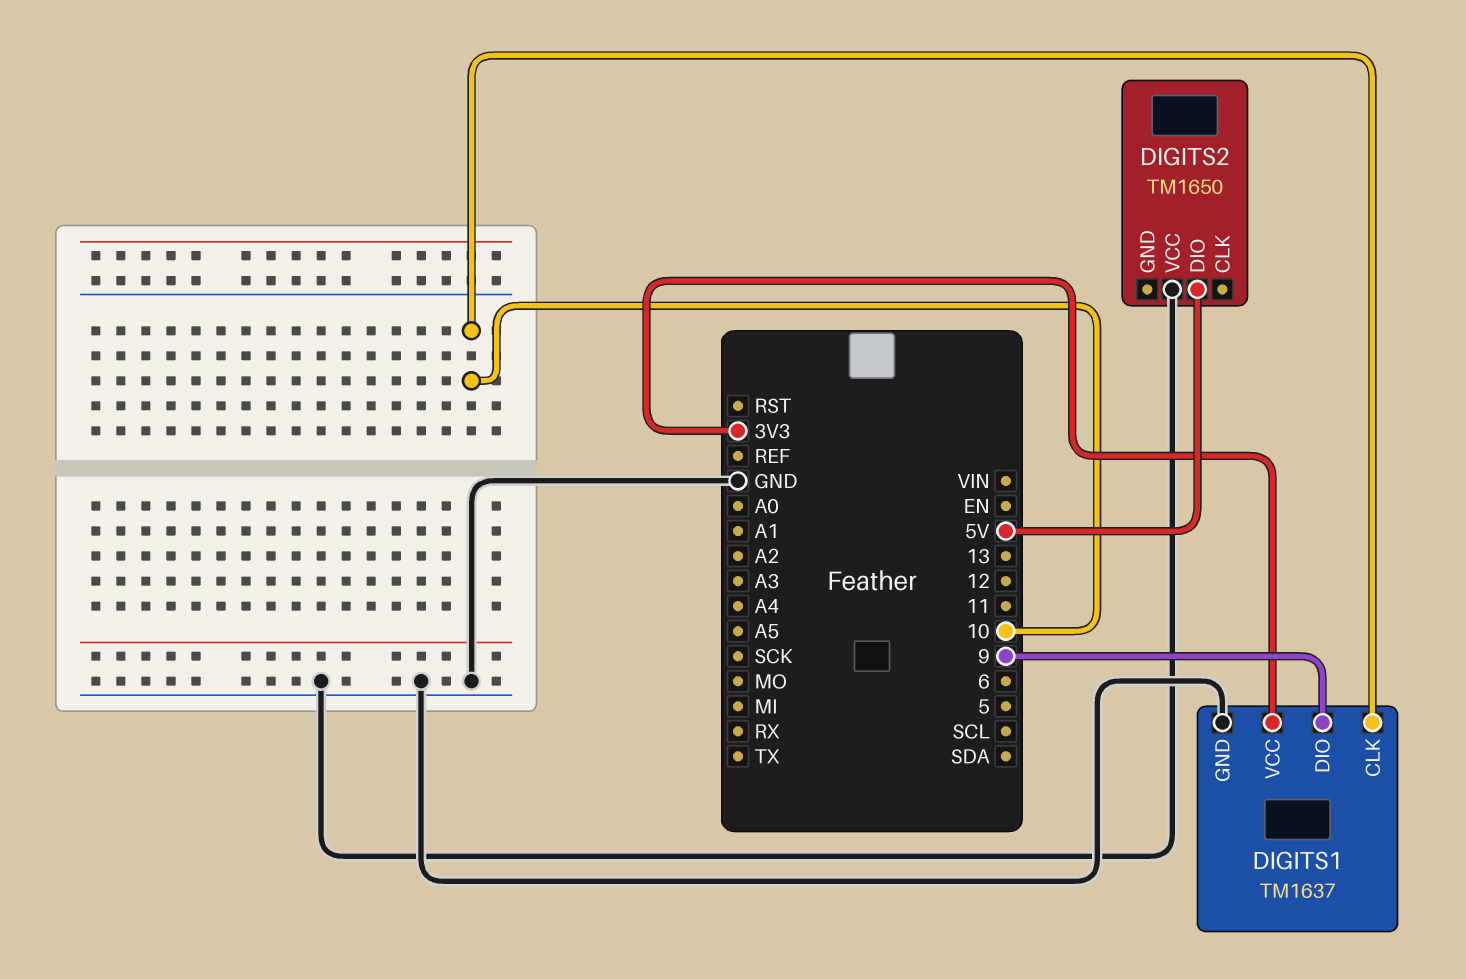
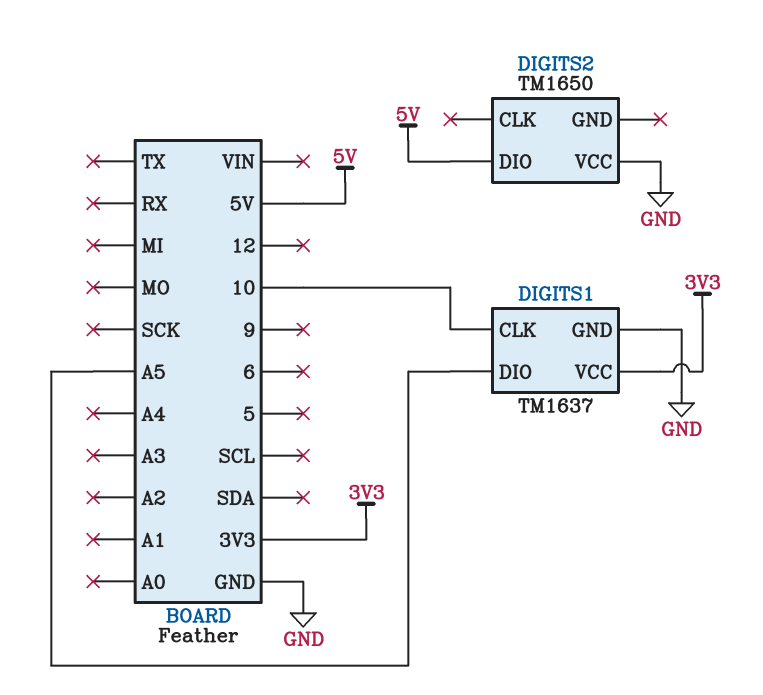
DIGITS1 pin DIO: 9 -> A5

